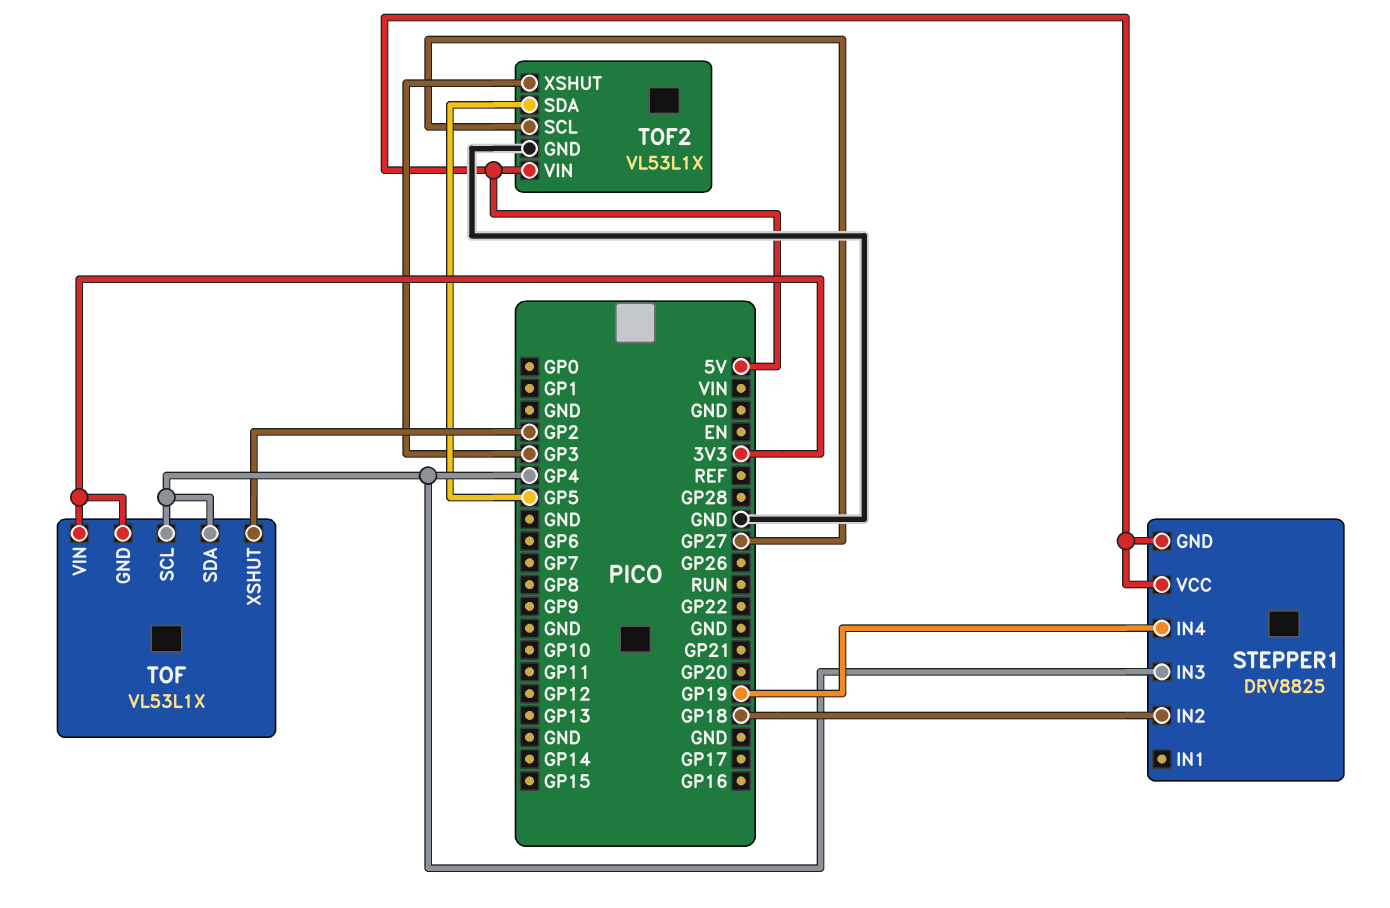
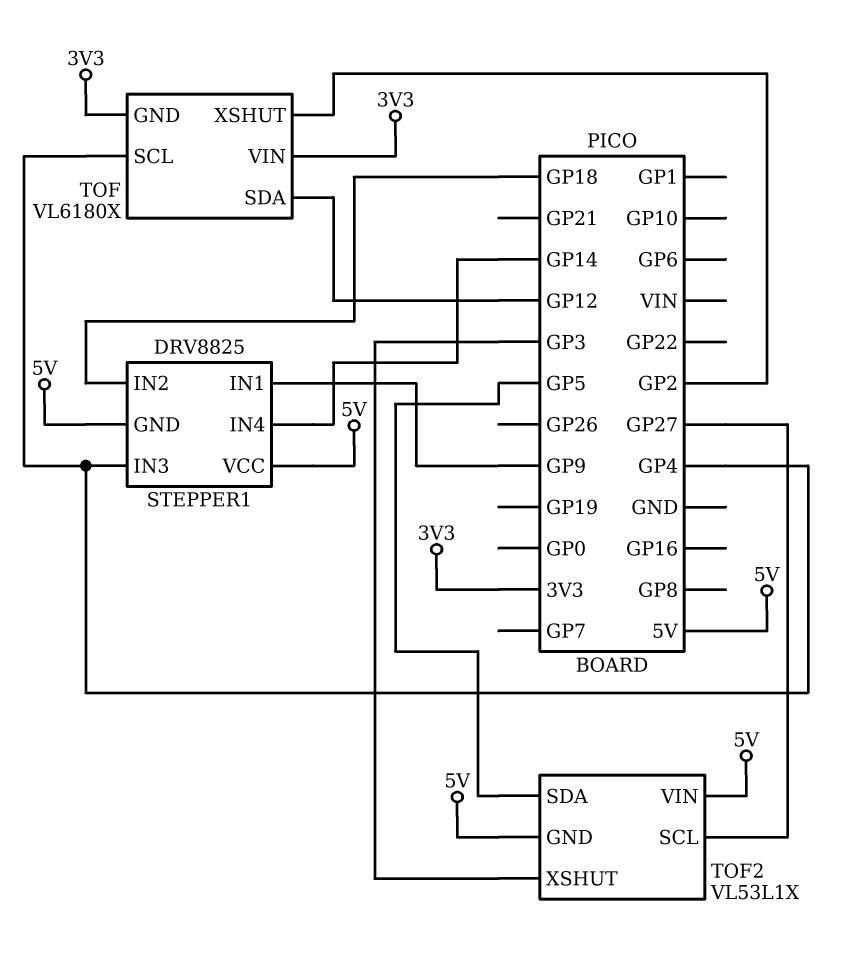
STEPPER1 pin IN1: none -> GP9
STEPPER1 pin IN4: GP19 -> GP14
TOF: VL53L1X -> VL6180X
TOF pin SDA: GP4 -> GP12
TOF2 pin GND: GND -> 5V

